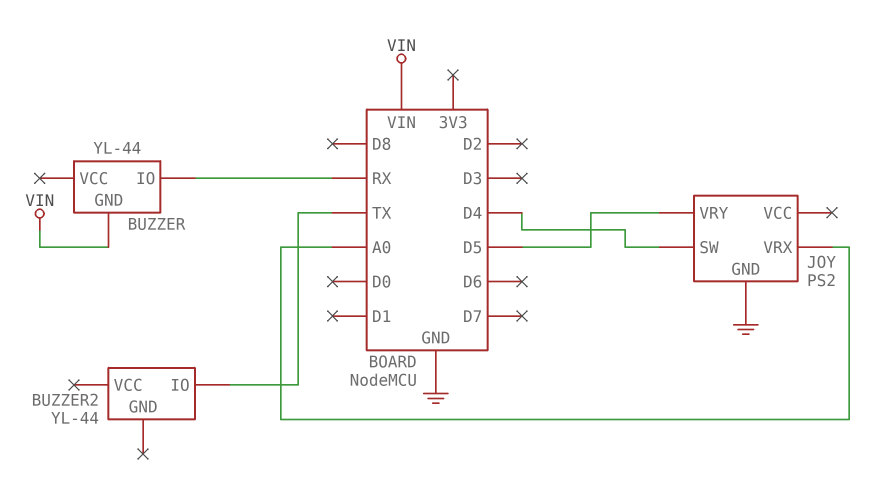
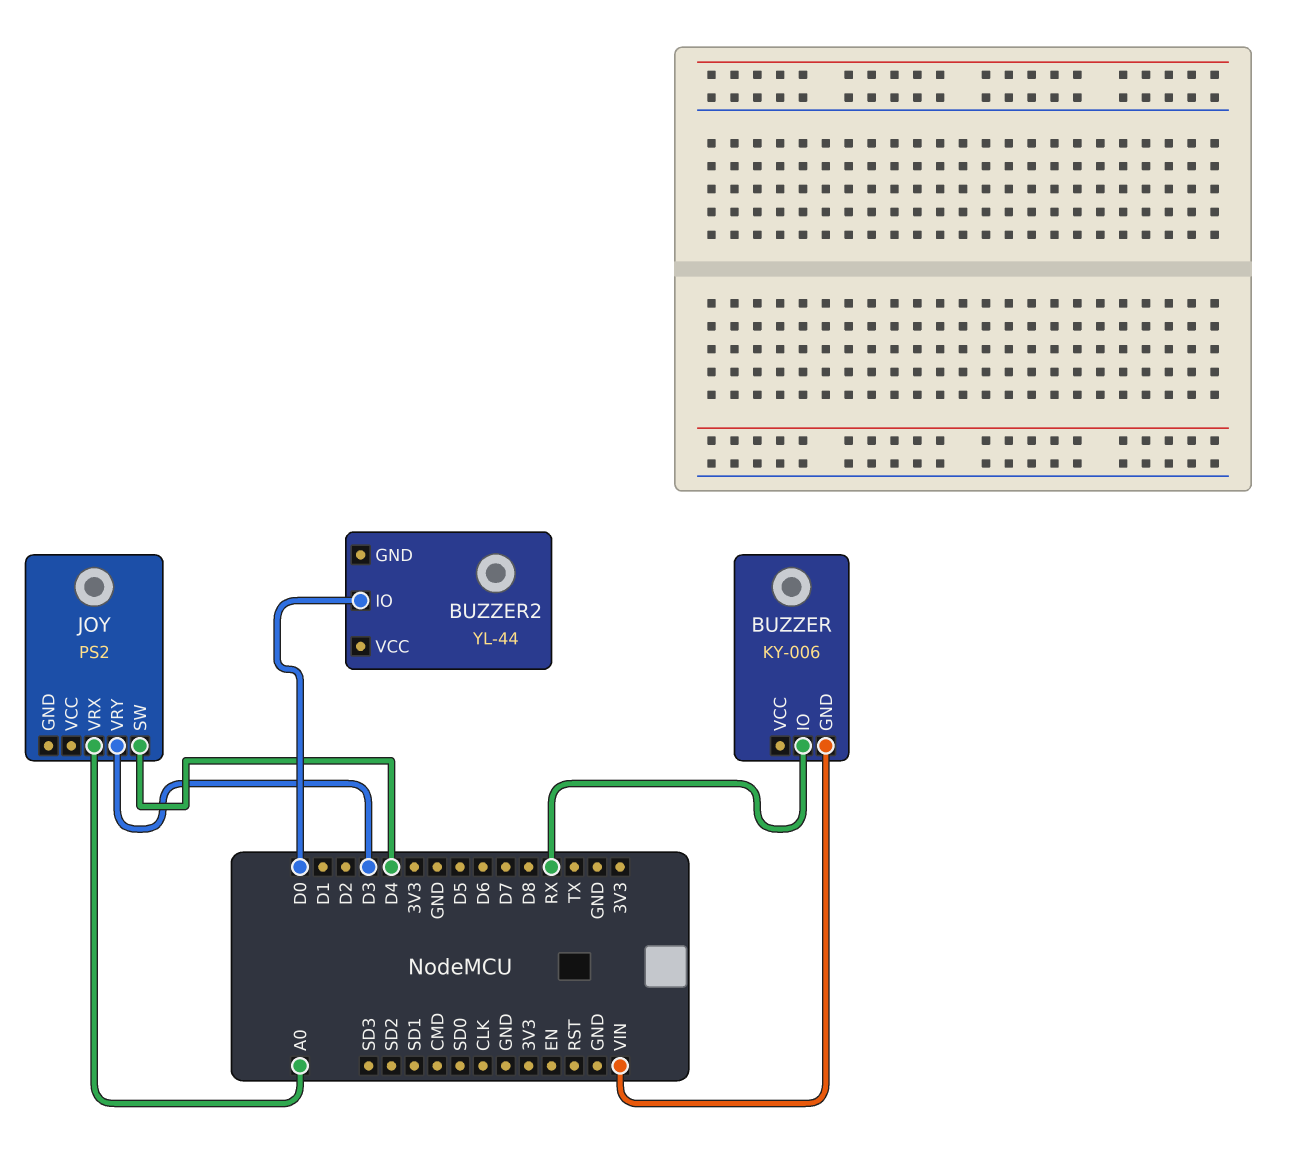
BUZZER: YL-44 -> KY-006
BUZZER2 pin IO: TX -> D0
JOY pin GND: GND -> none
JOY pin VRY: D5 -> D3

